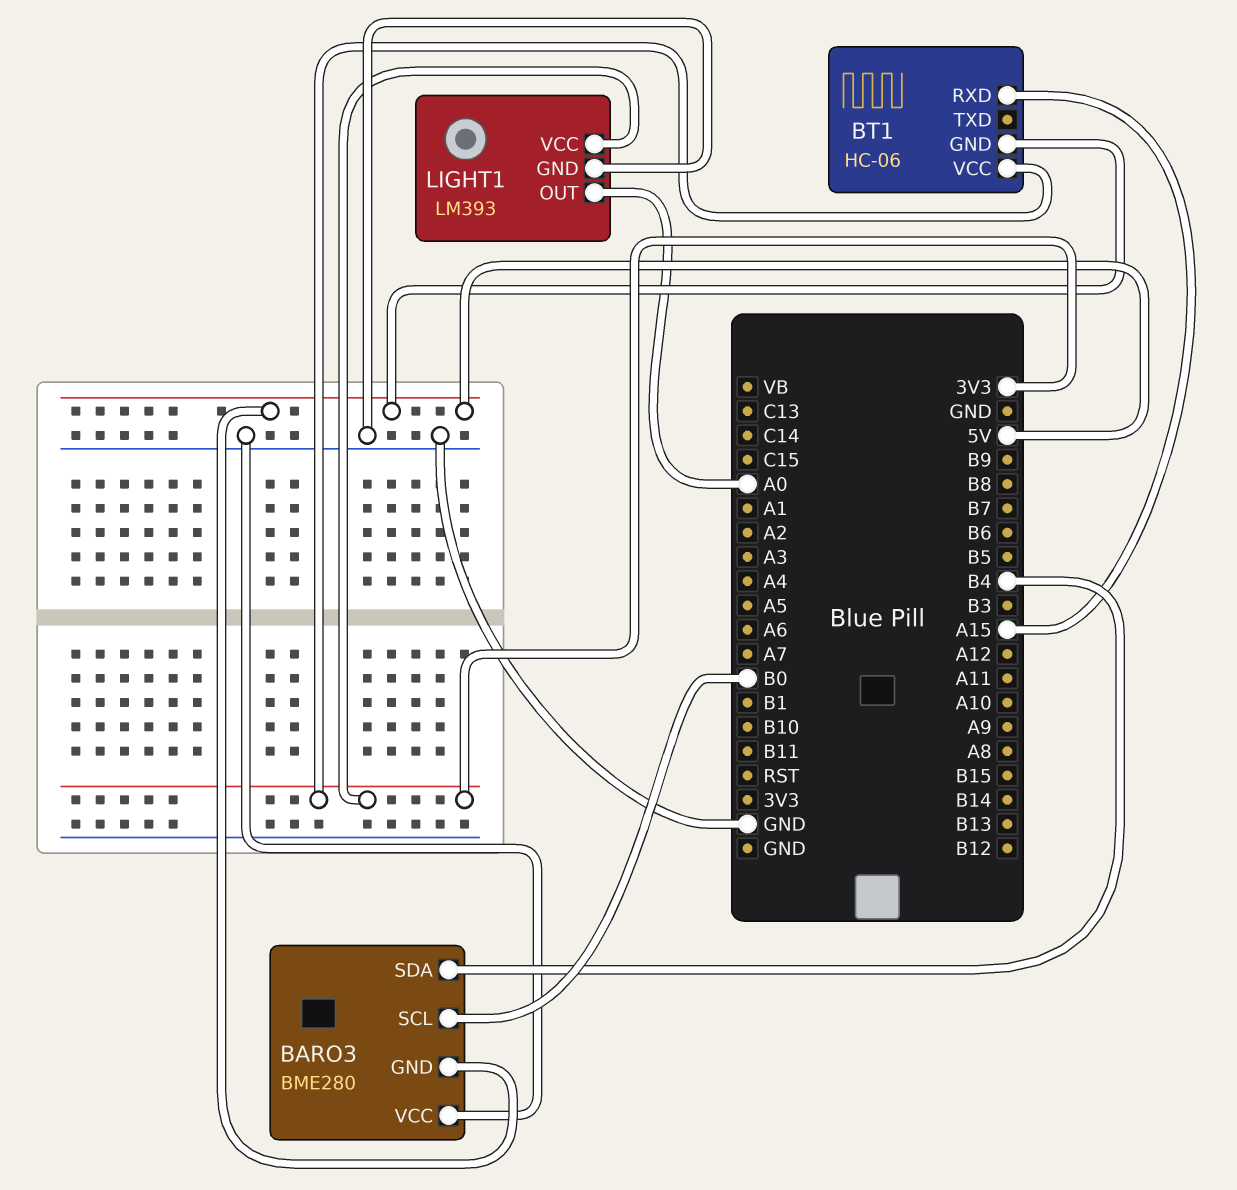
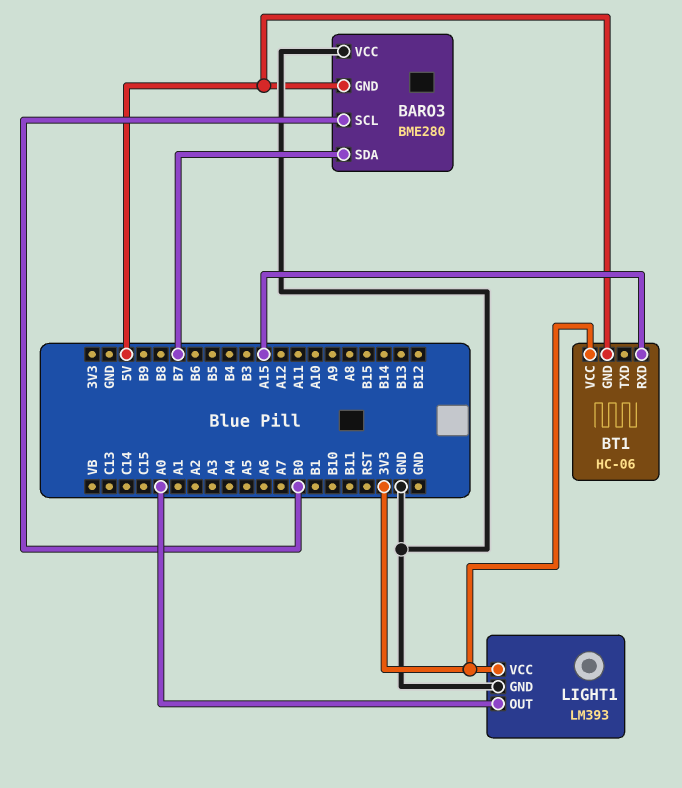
BARO3 pin SDA: B4 -> B7

